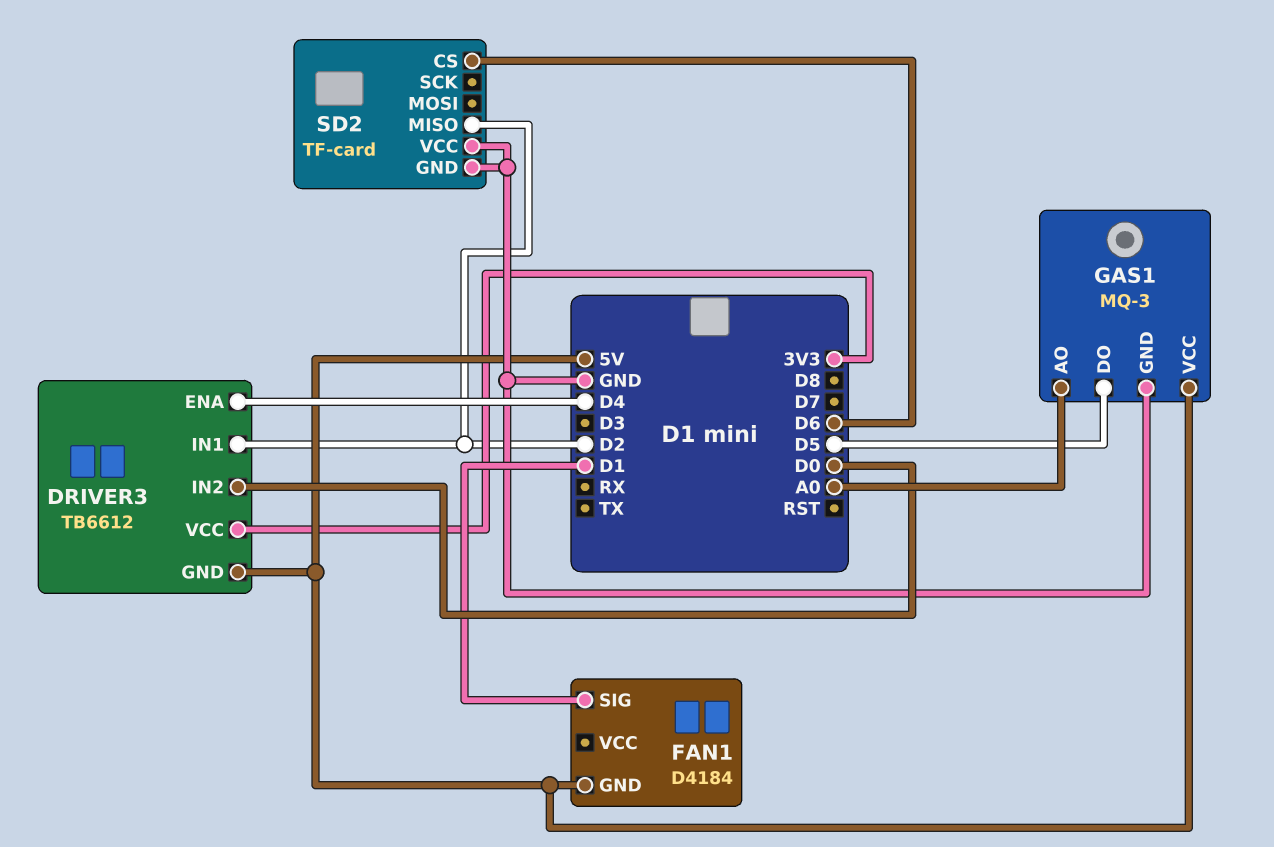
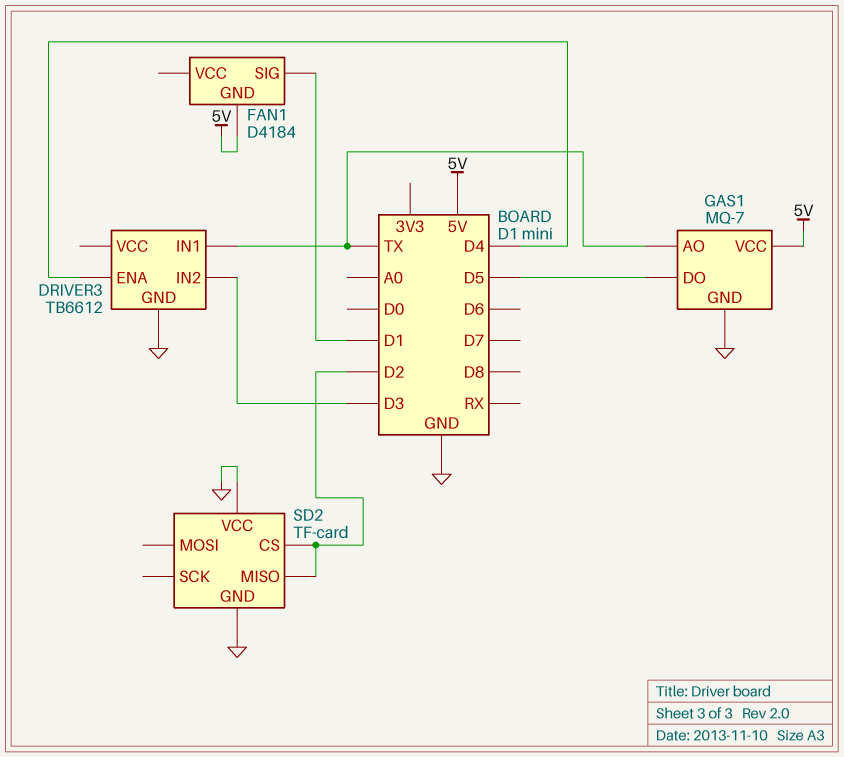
DRIVER3 pin GND: 5V -> GND
DRIVER3 pin IN1: D2 -> TX
DRIVER3 pin IN2: D0 -> D3
DRIVER3 pin VCC: 3V3 -> none
GAS1: MQ-3 -> MQ-7
GAS1 pin AO: A0 -> TX
SD2 pin CS: D6 -> D2

